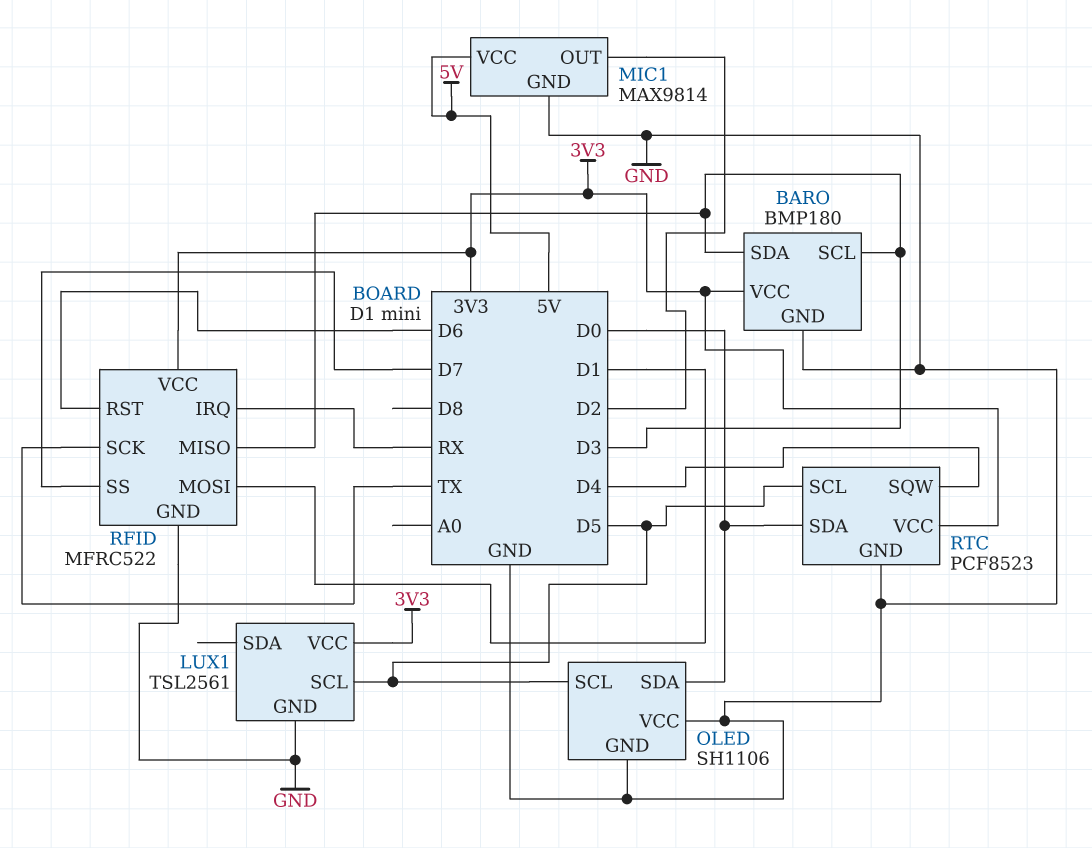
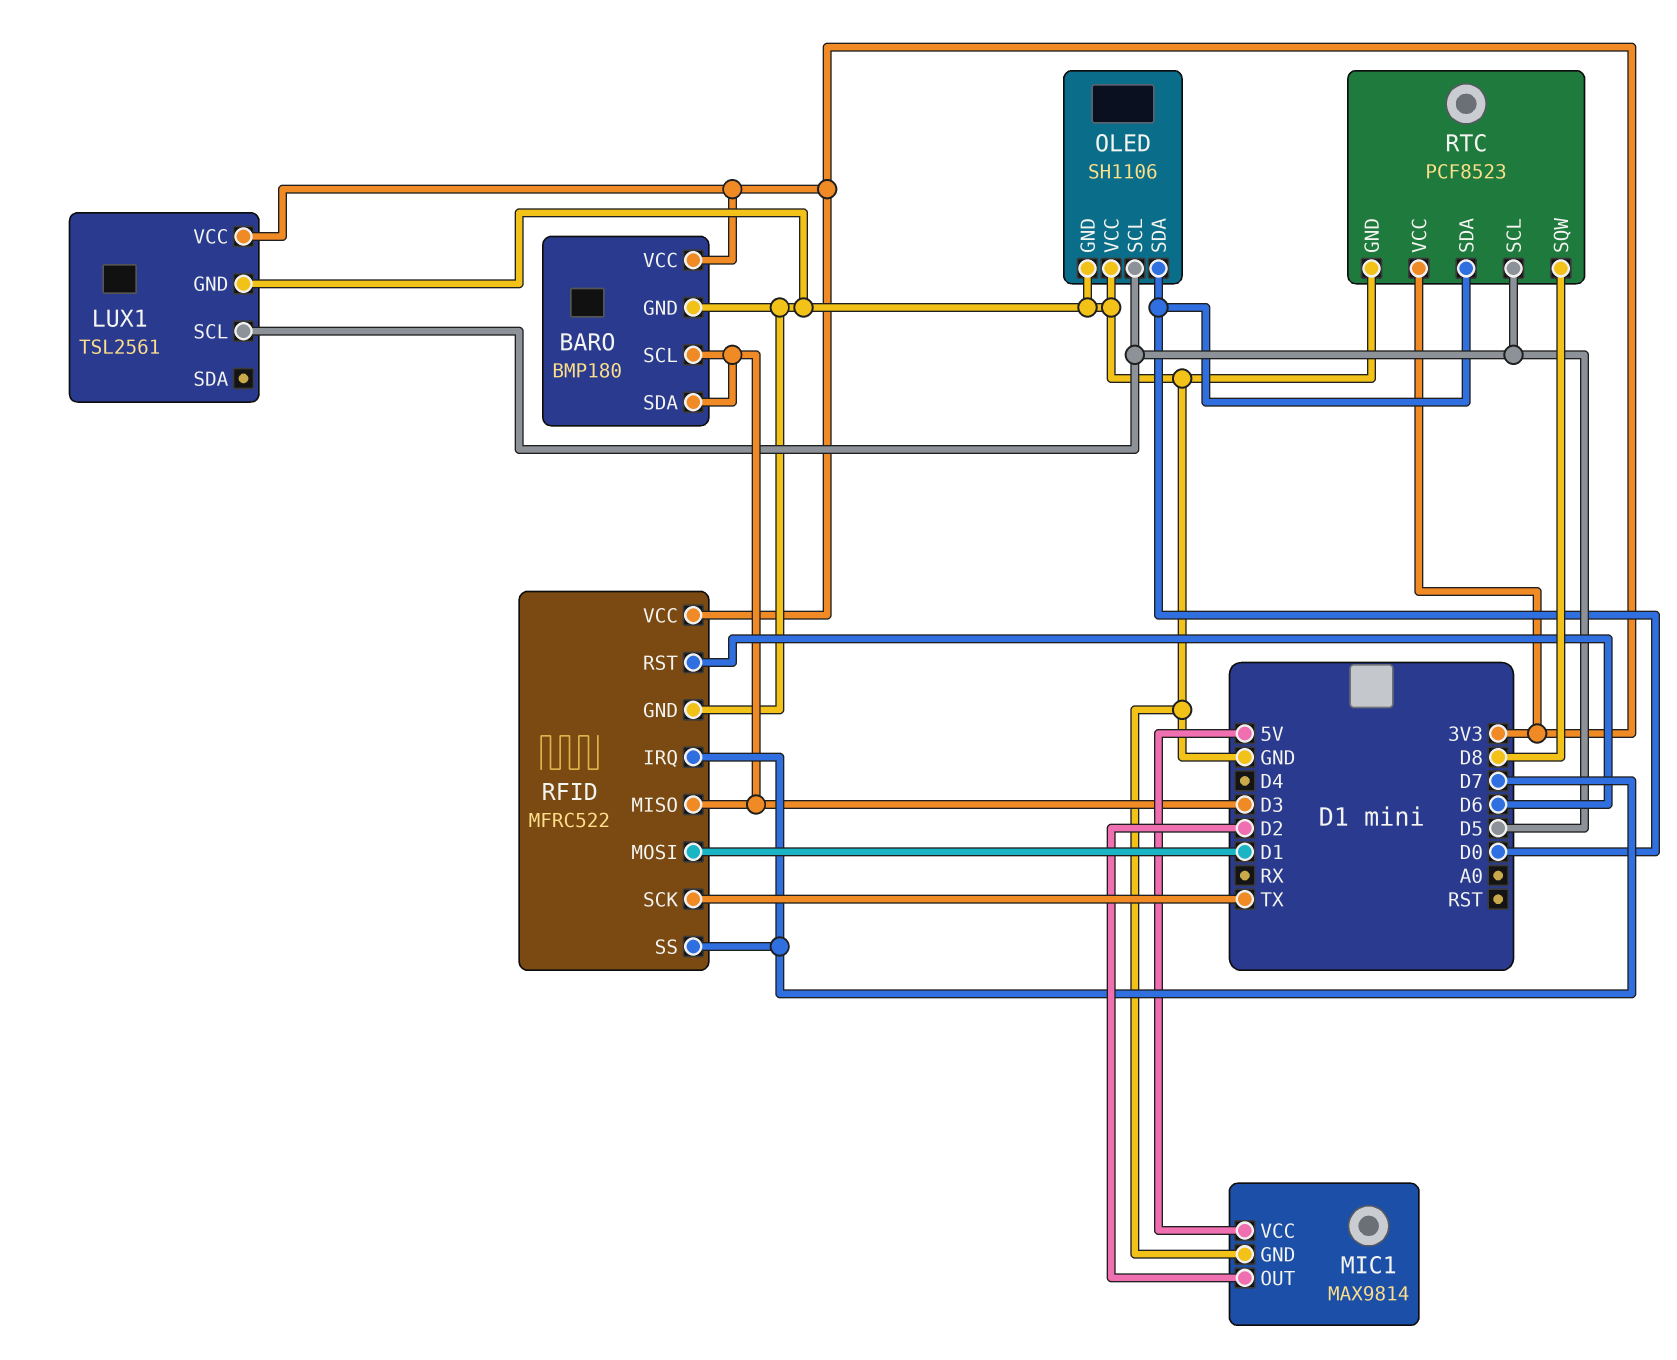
RFID pin IRQ: RX -> D7
RTC pin SQW: D4 -> D8

